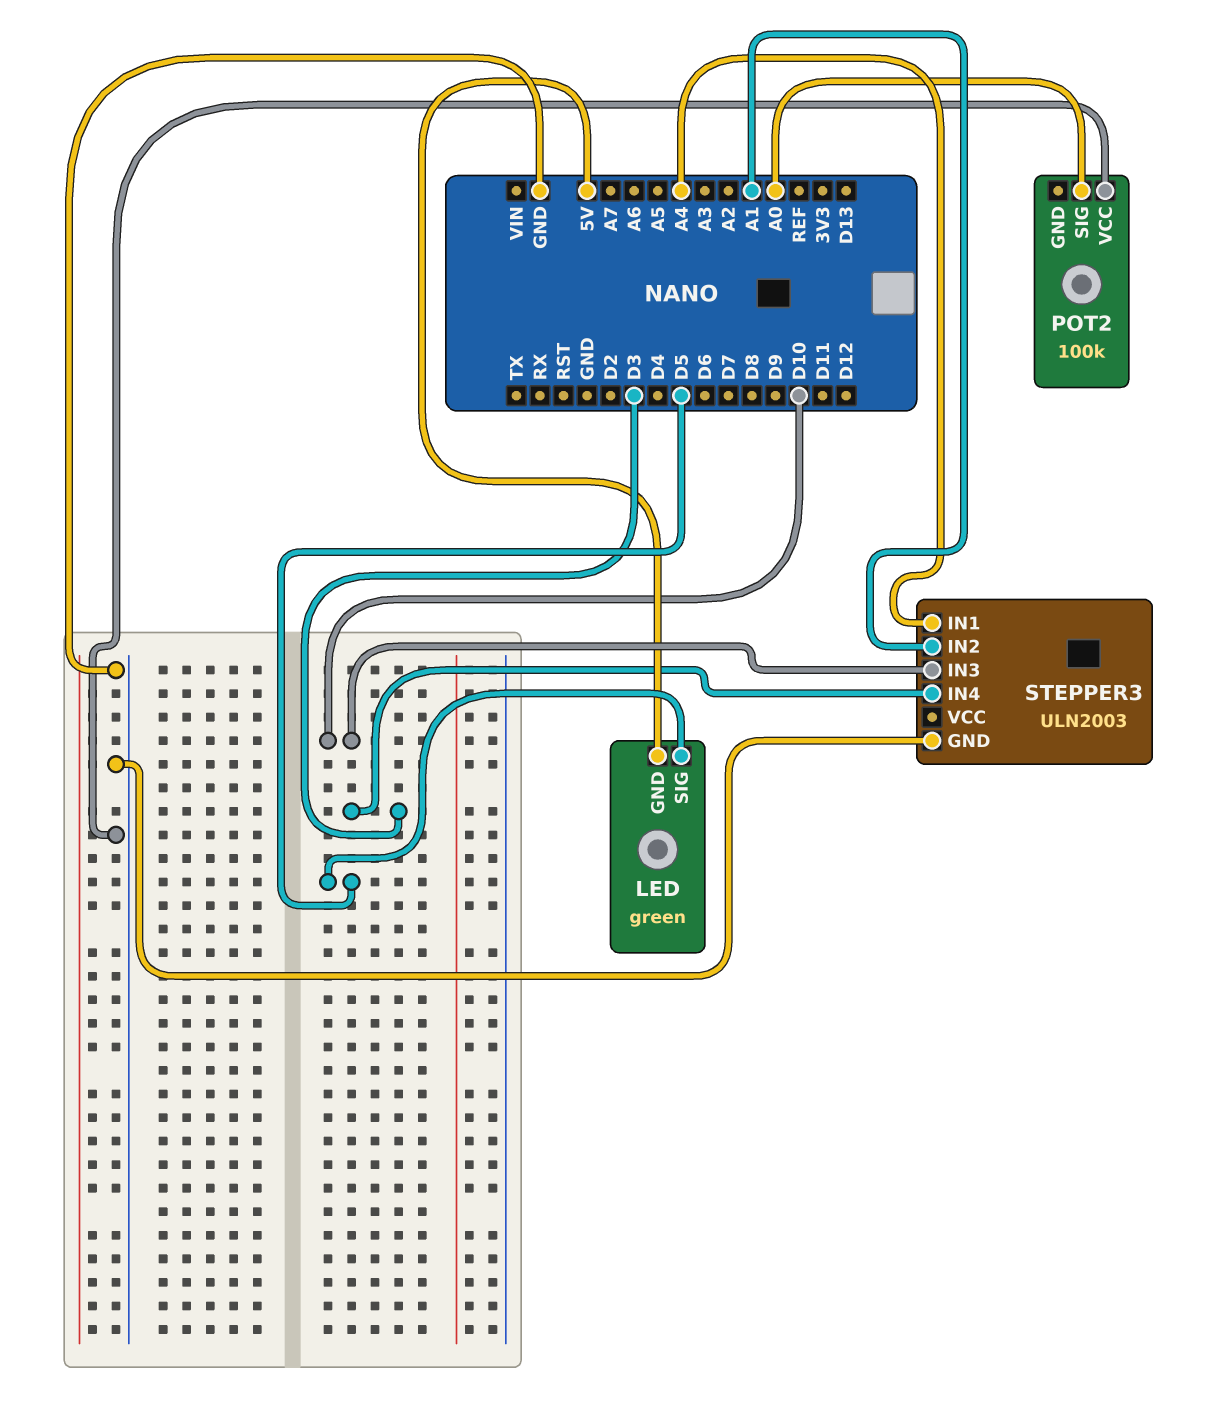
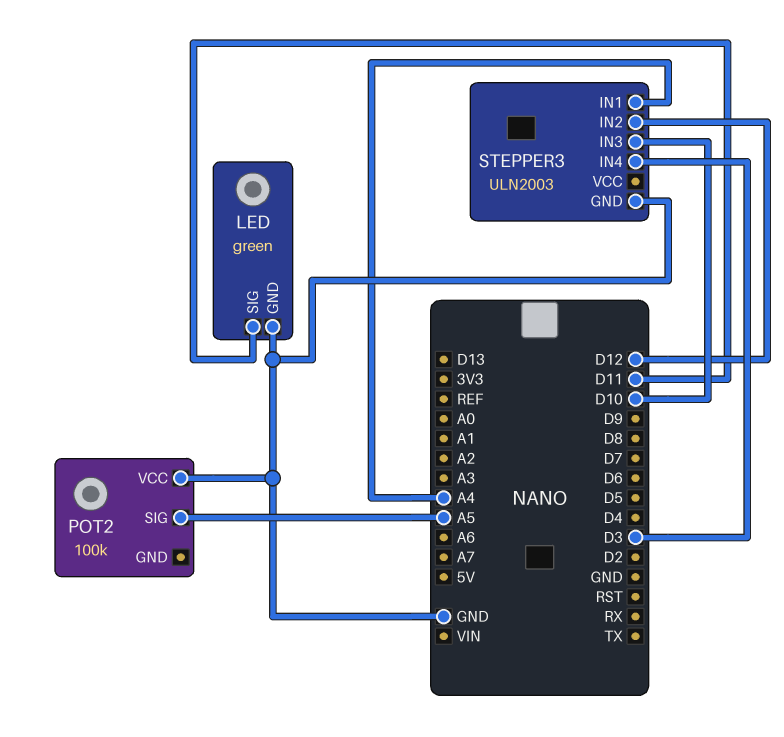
LED pin GND: 5V -> GND
LED pin SIG: D5 -> D11
POT2 pin SIG: A0 -> A5
STEPPER3 pin IN2: A1 -> D12

